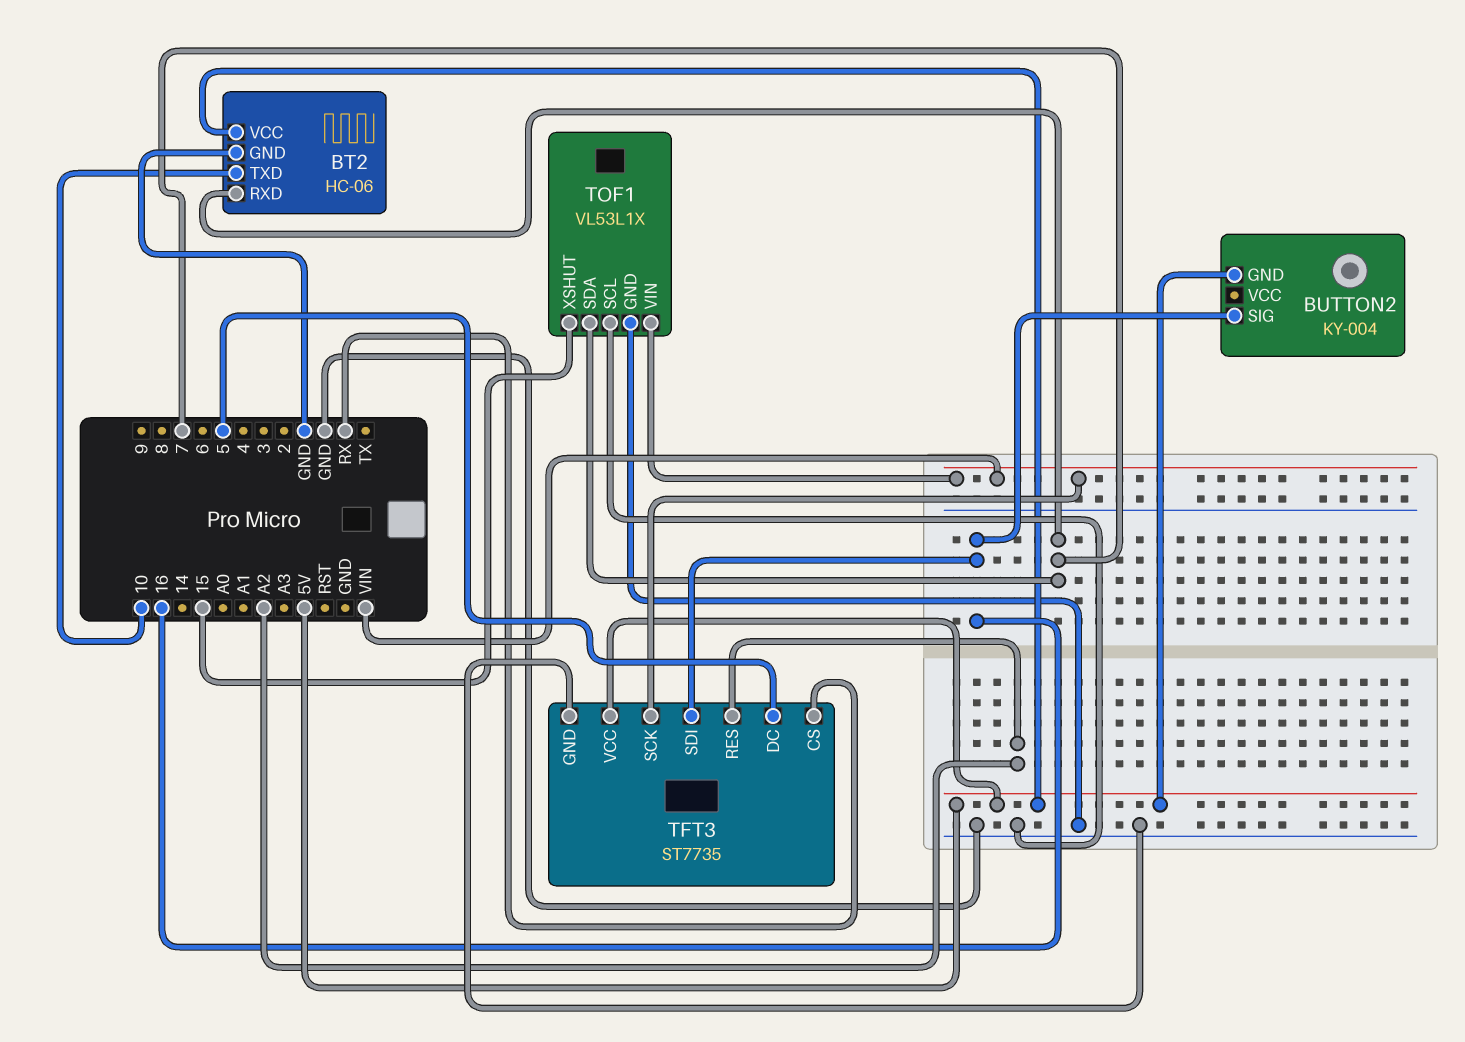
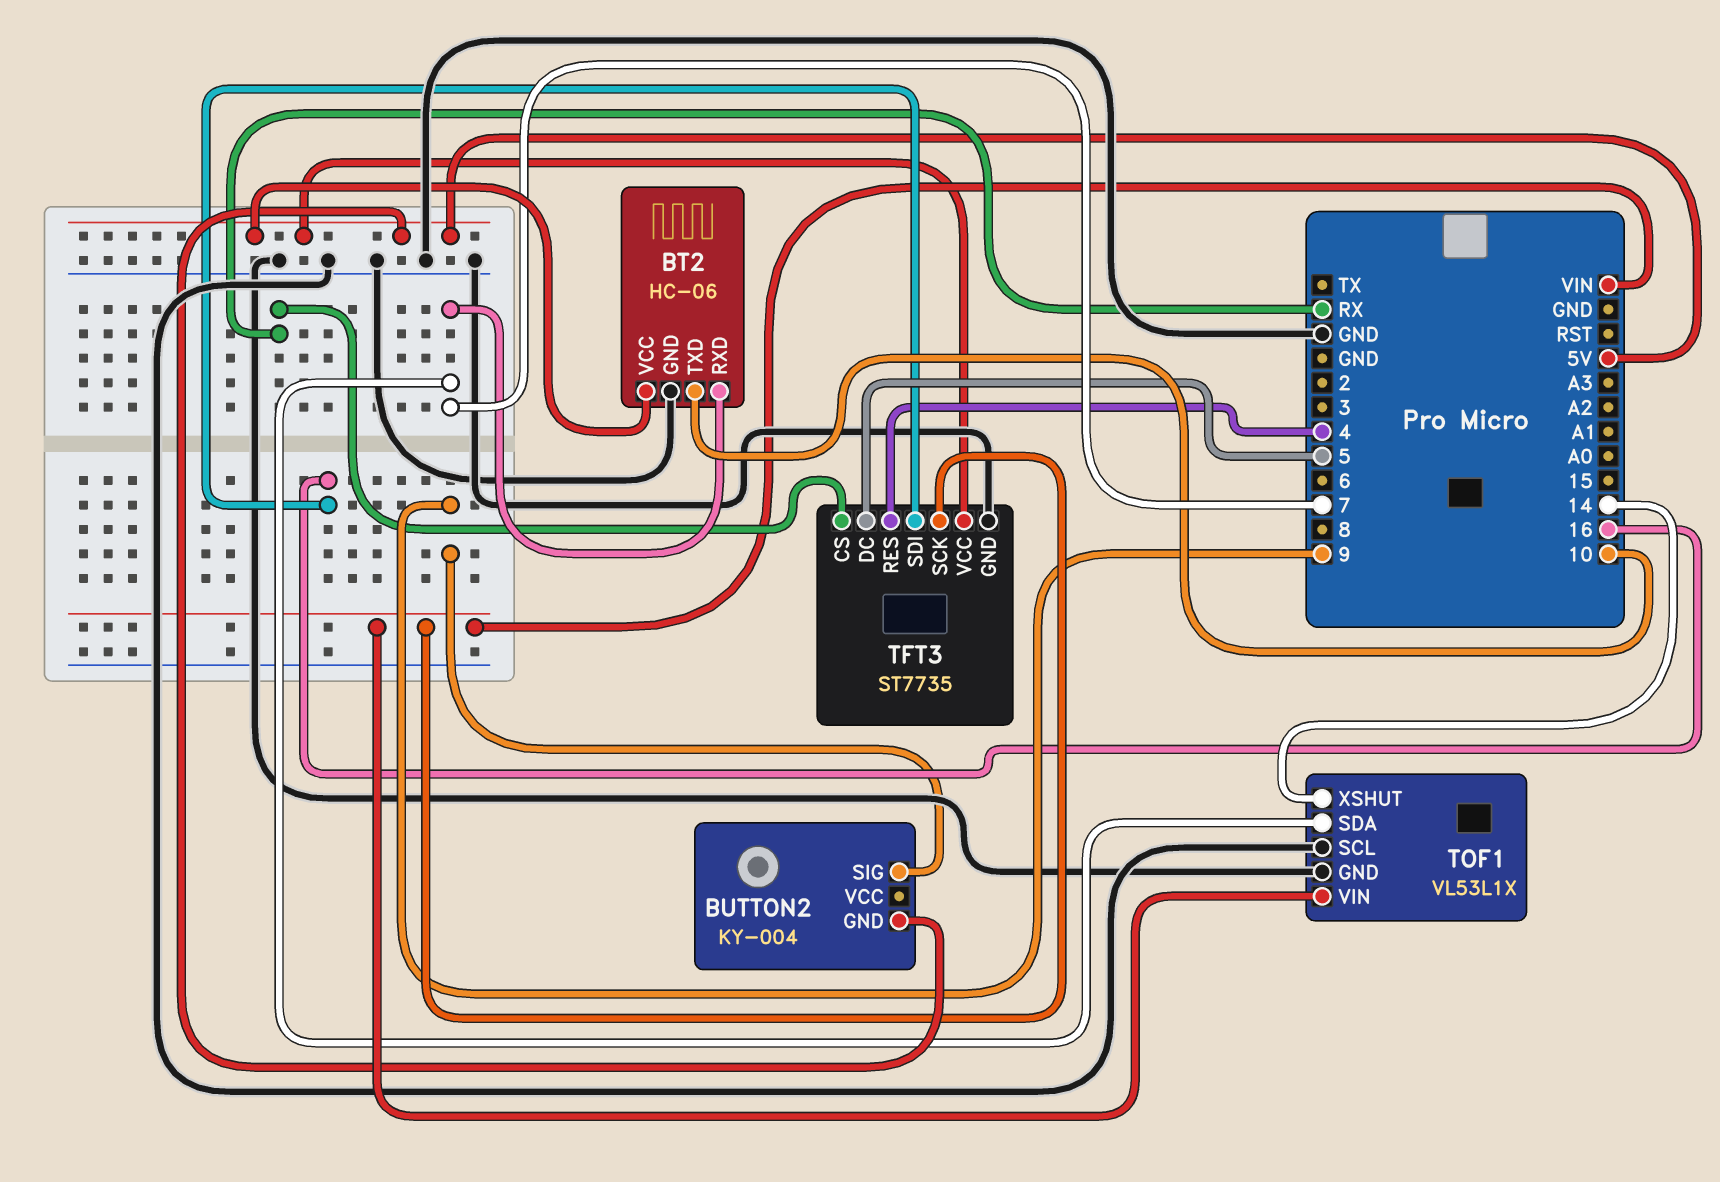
BUTTON2 pin SIG: 16 -> 9
TFT3 pin RES: A2 -> 4
TOF1 pin XSHUT: 15 -> 14

